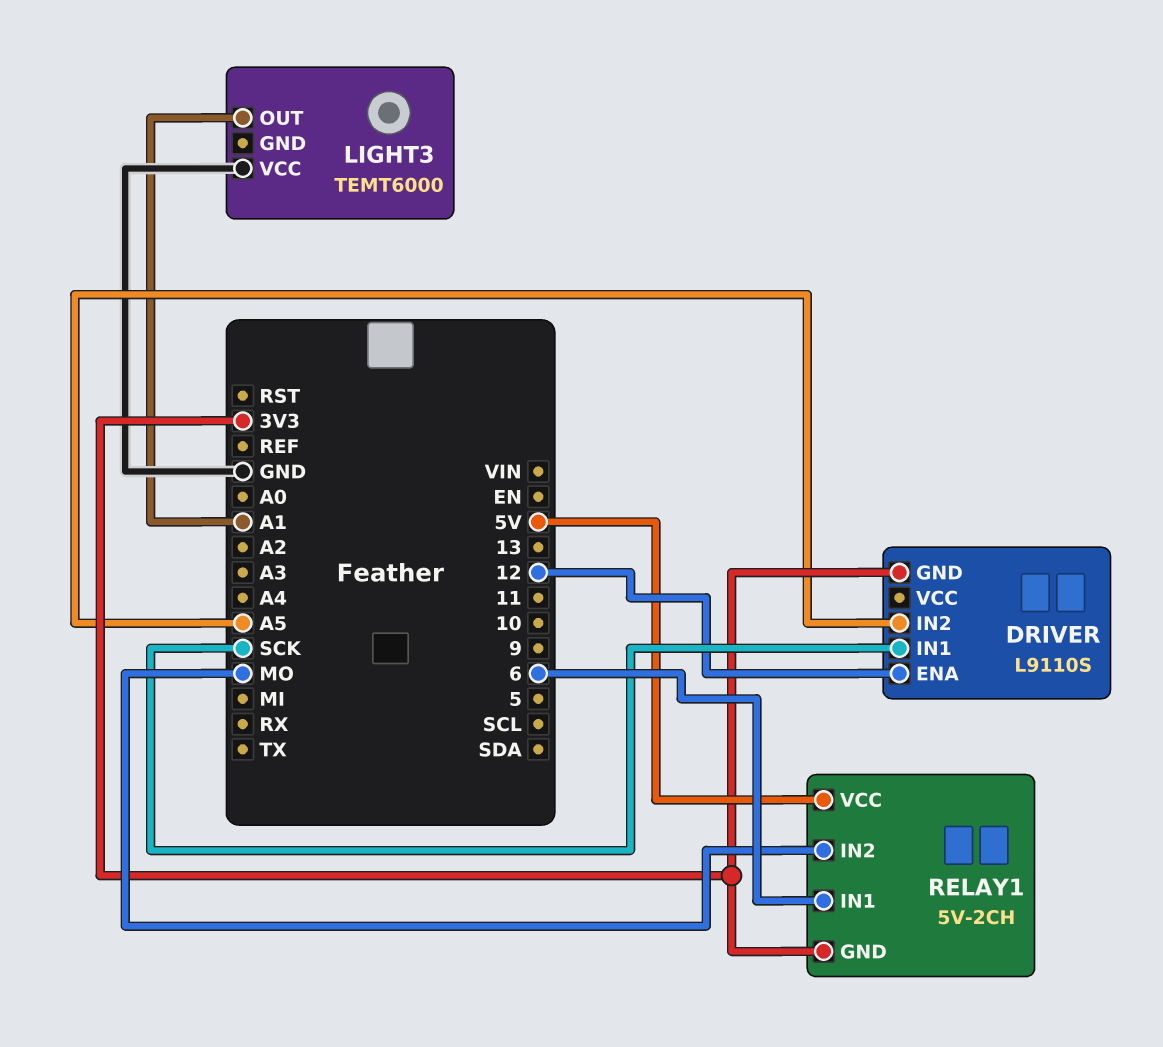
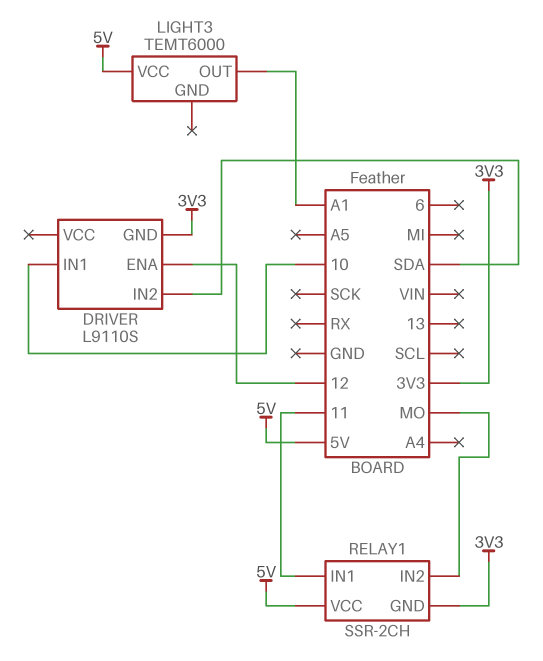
DRIVER pin IN1: SCK -> 10
DRIVER pin IN2: A5 -> SDA
LIGHT3 pin VCC: GND -> 5V
RELAY1: 5V-2CH -> SSR-2CH
RELAY1 pin IN1: 6 -> 11

